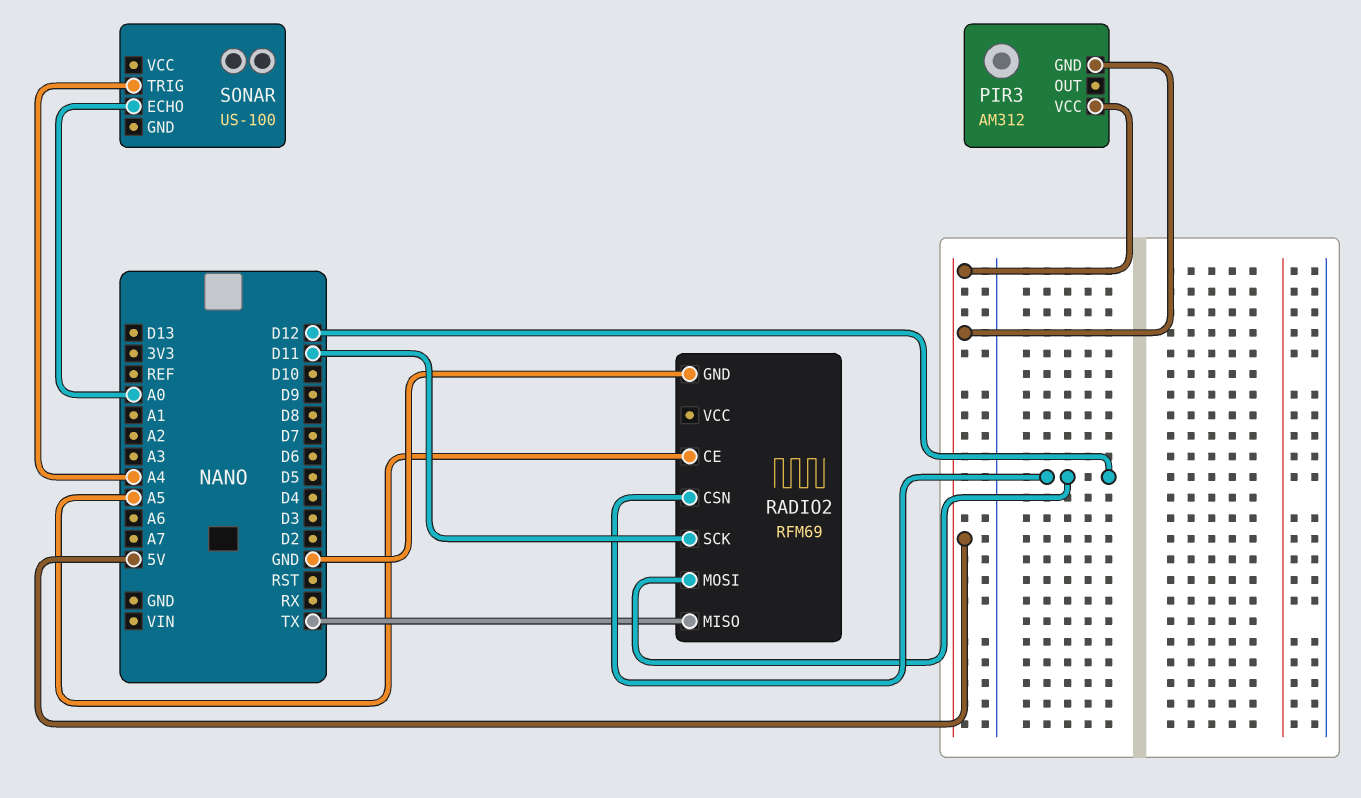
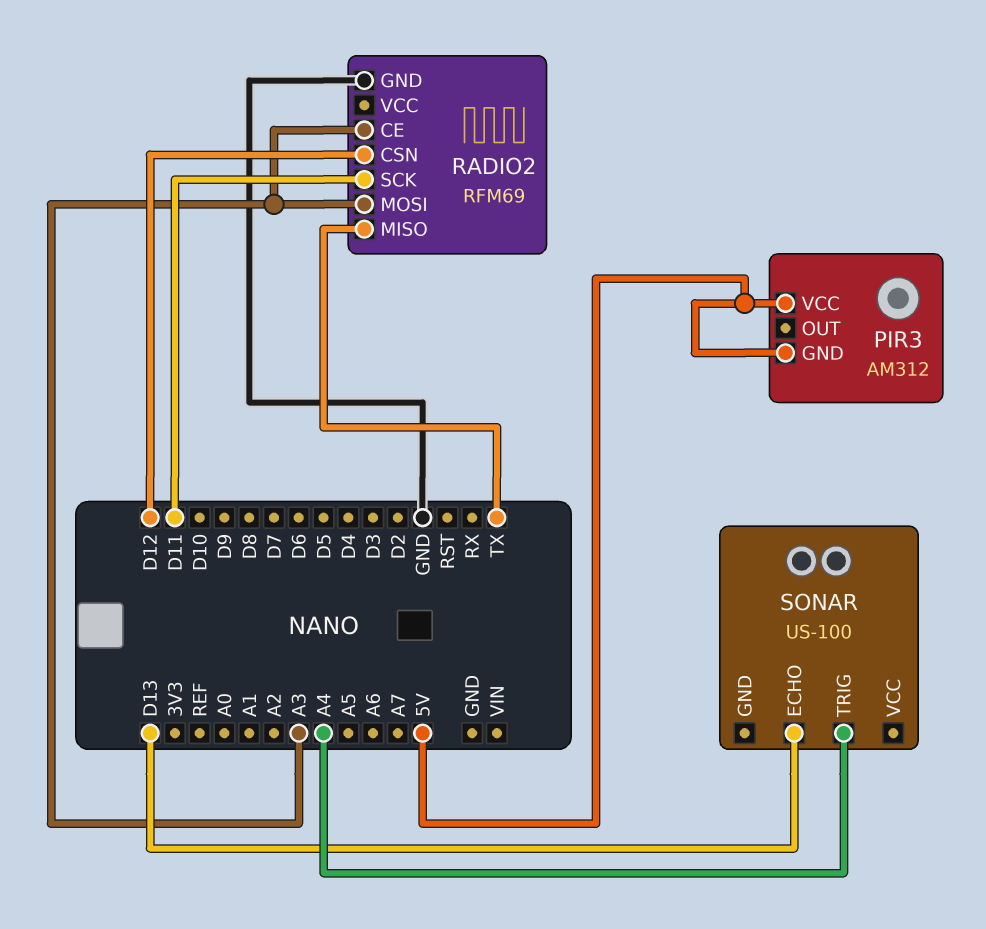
RADIO2 pin CE: A5 -> A3
RADIO2 pin MOSI: D12 -> A3
SONAR pin ECHO: A0 -> D13

